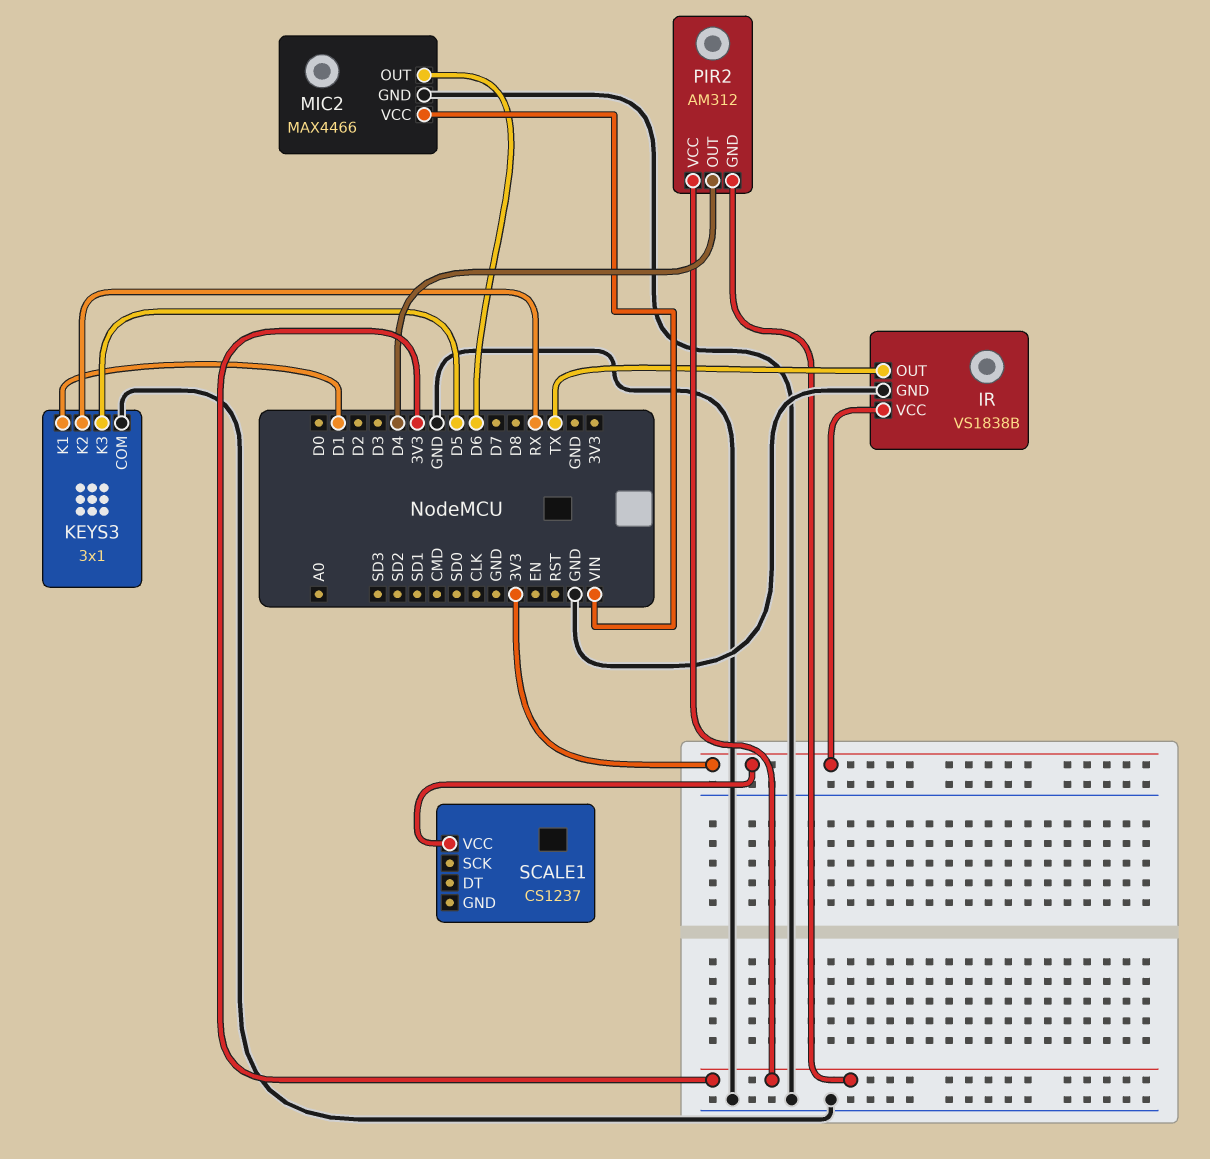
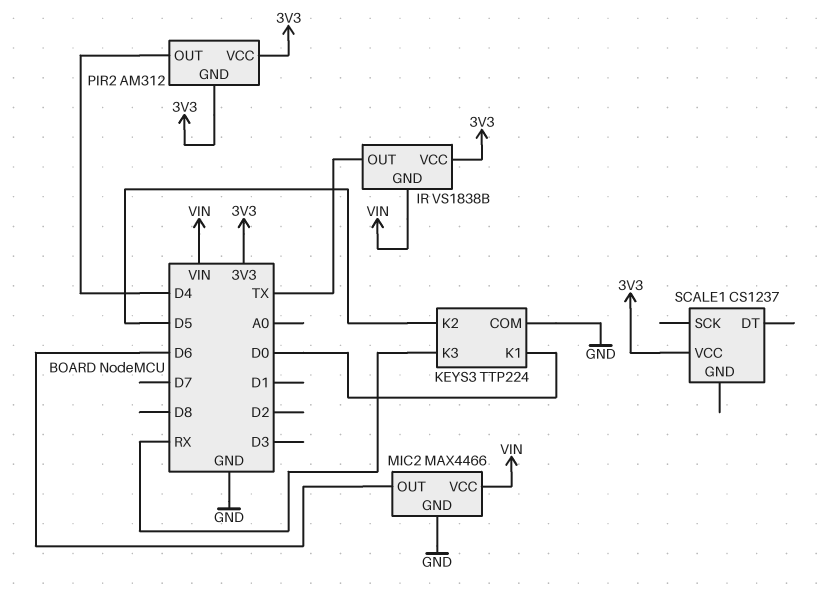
IR pin GND: GND -> VIN
KEYS3: 3x1 -> TTP224
KEYS3 pin K1: D1 -> D0
KEYS3 pin K2: RX -> D5
KEYS3 pin K3: D5 -> RX

